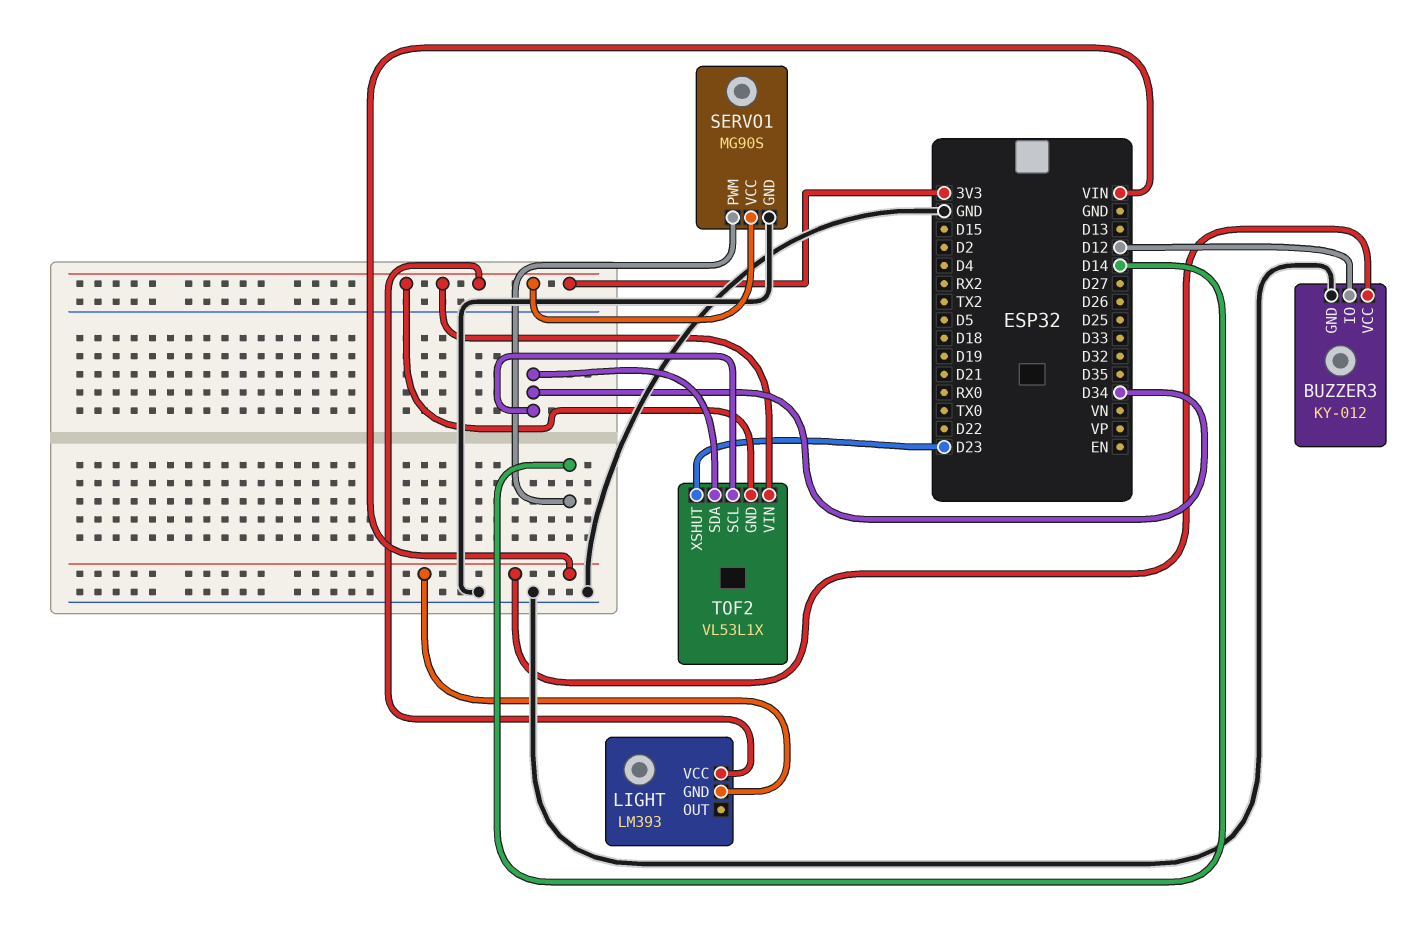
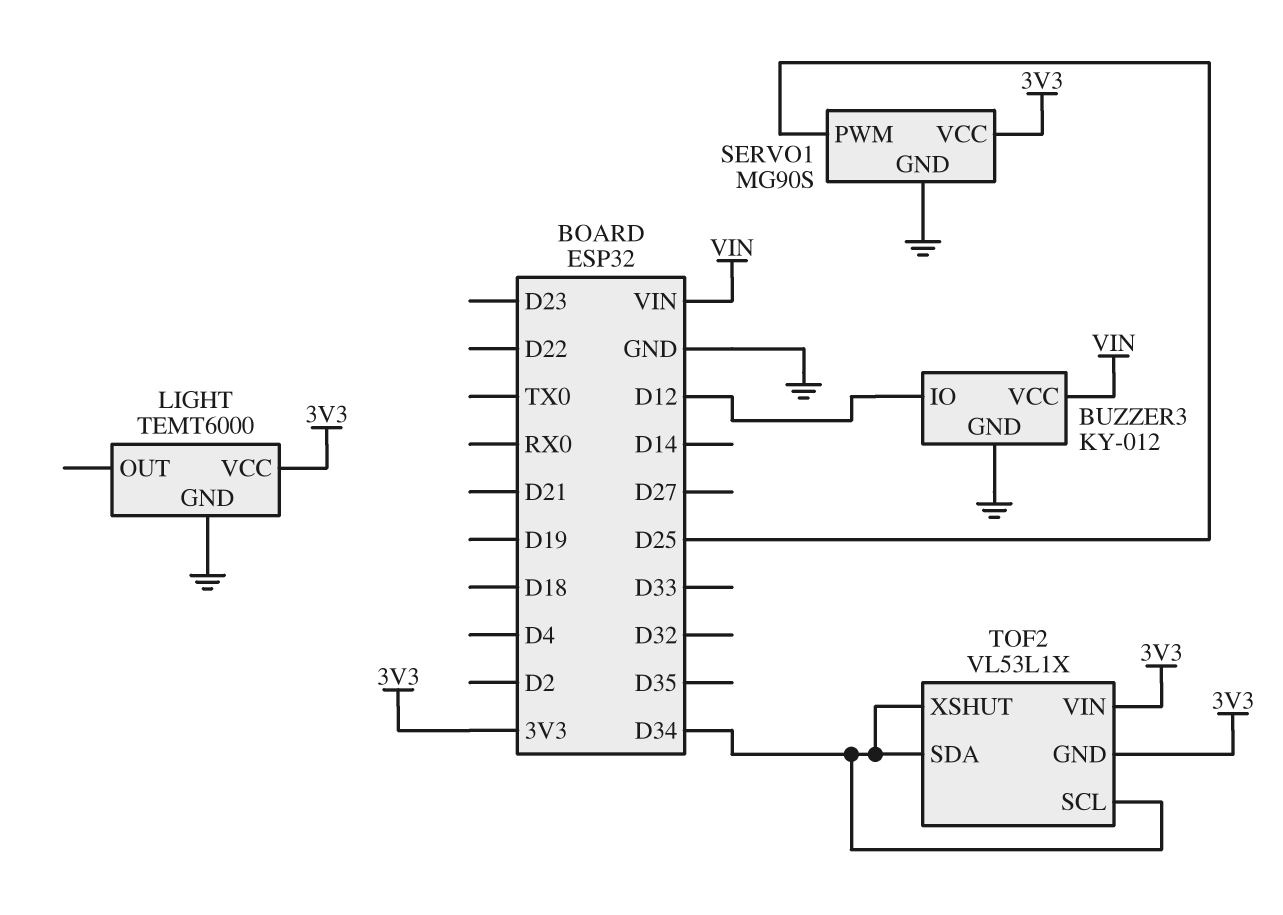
LIGHT: LM393 -> TEMT6000
LIGHT pin GND: VIN -> GND
SERVO1 pin PWM: D14 -> D25
TOF2 pin XSHUT: D23 -> D34

